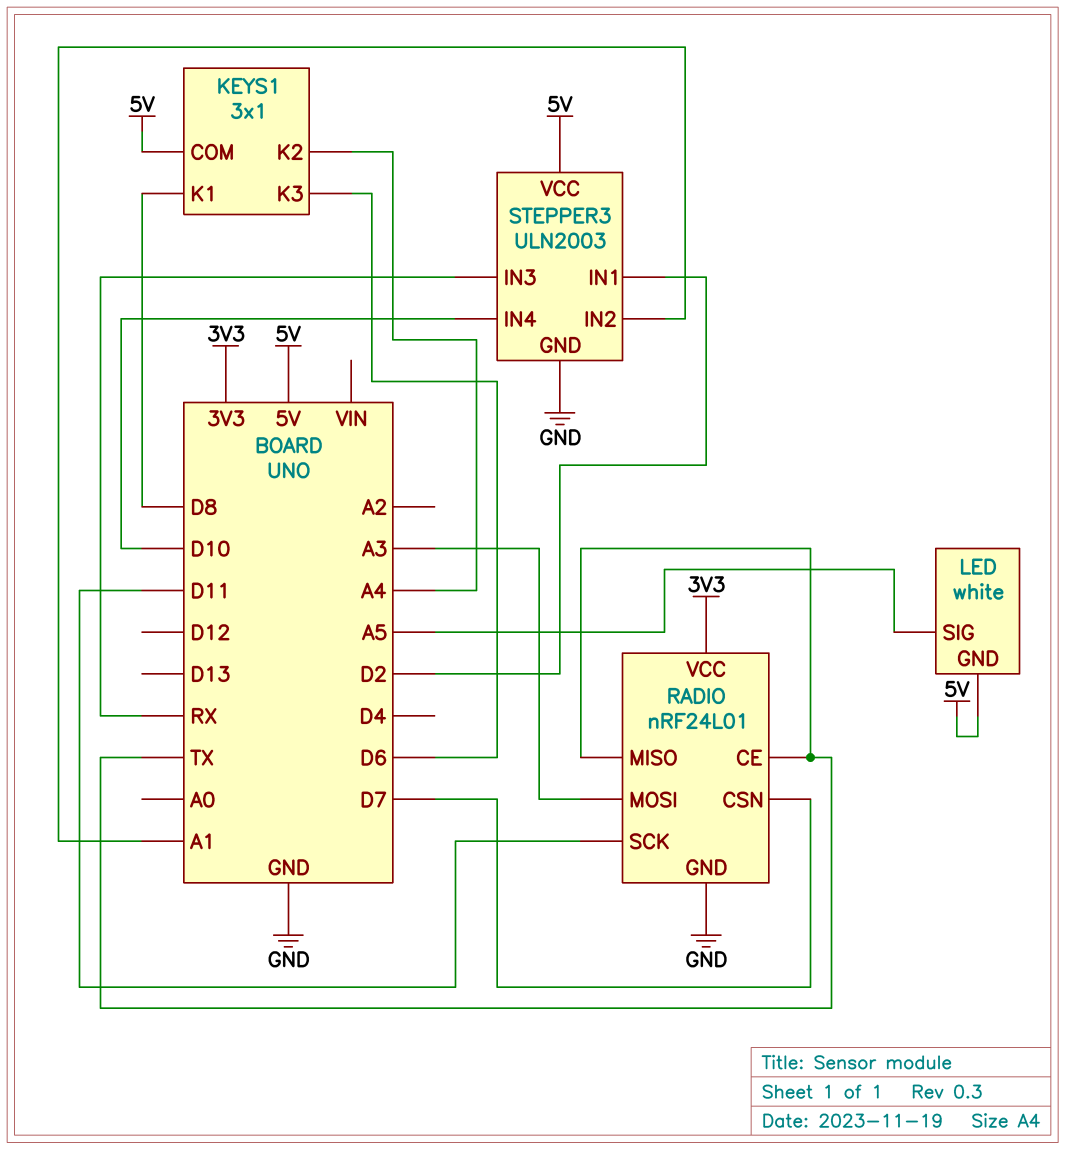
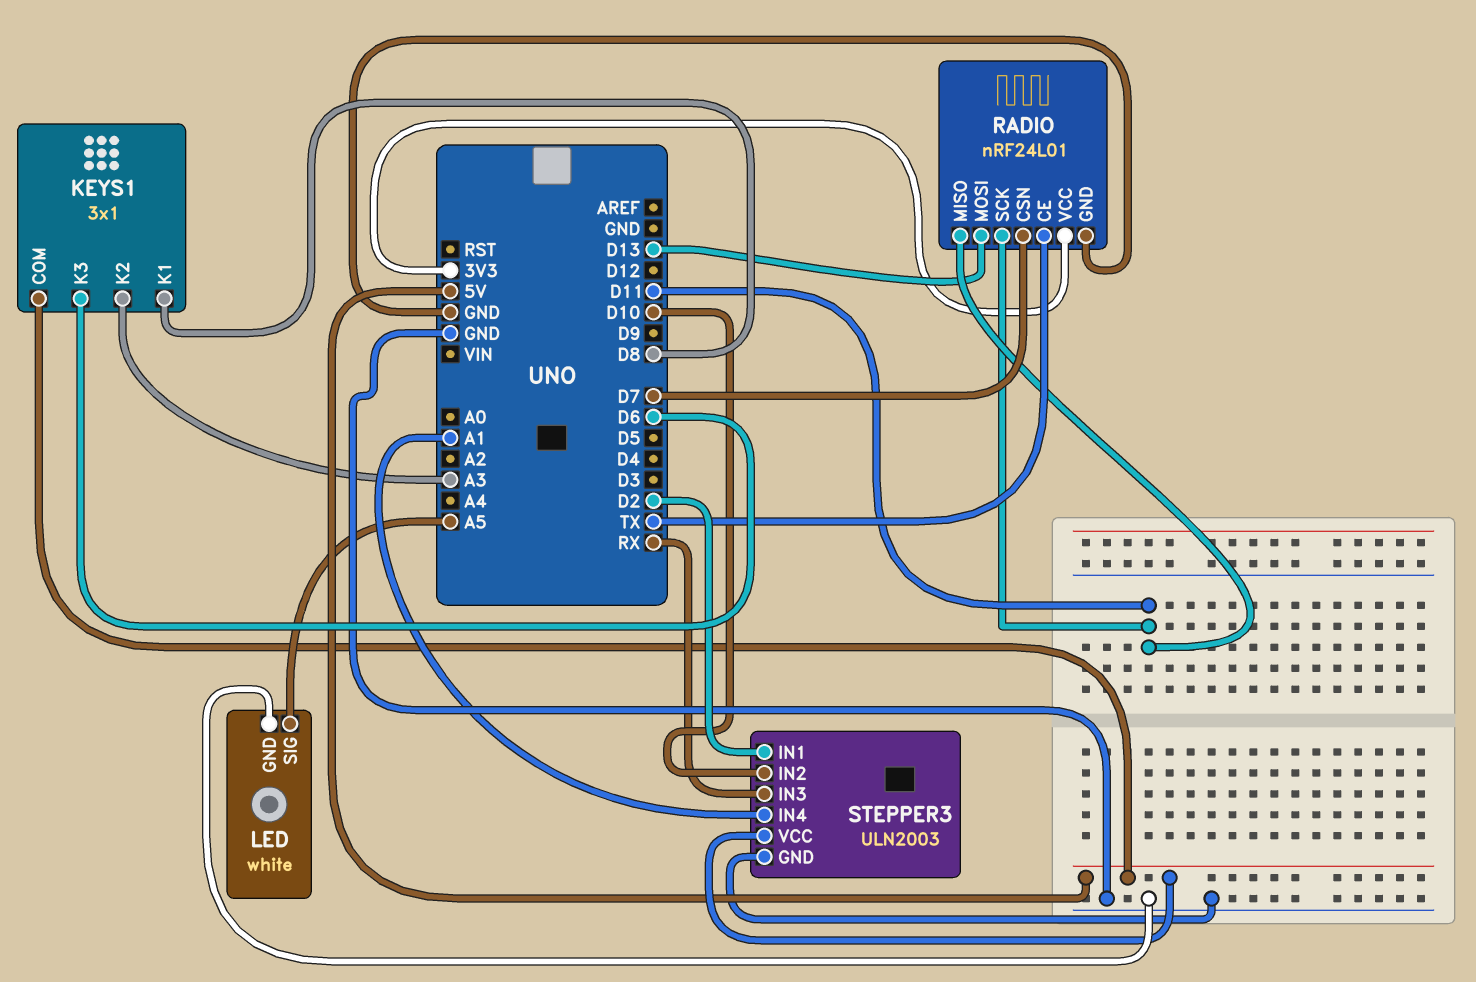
KEYS1 pin K2: A4 -> A3
LED pin GND: 5V -> GND
RADIO pin MISO: TX -> D11
RADIO pin MOSI: A3 -> D13
STEPPER3 pin IN2: A1 -> D10
STEPPER3 pin IN4: D10 -> A1

